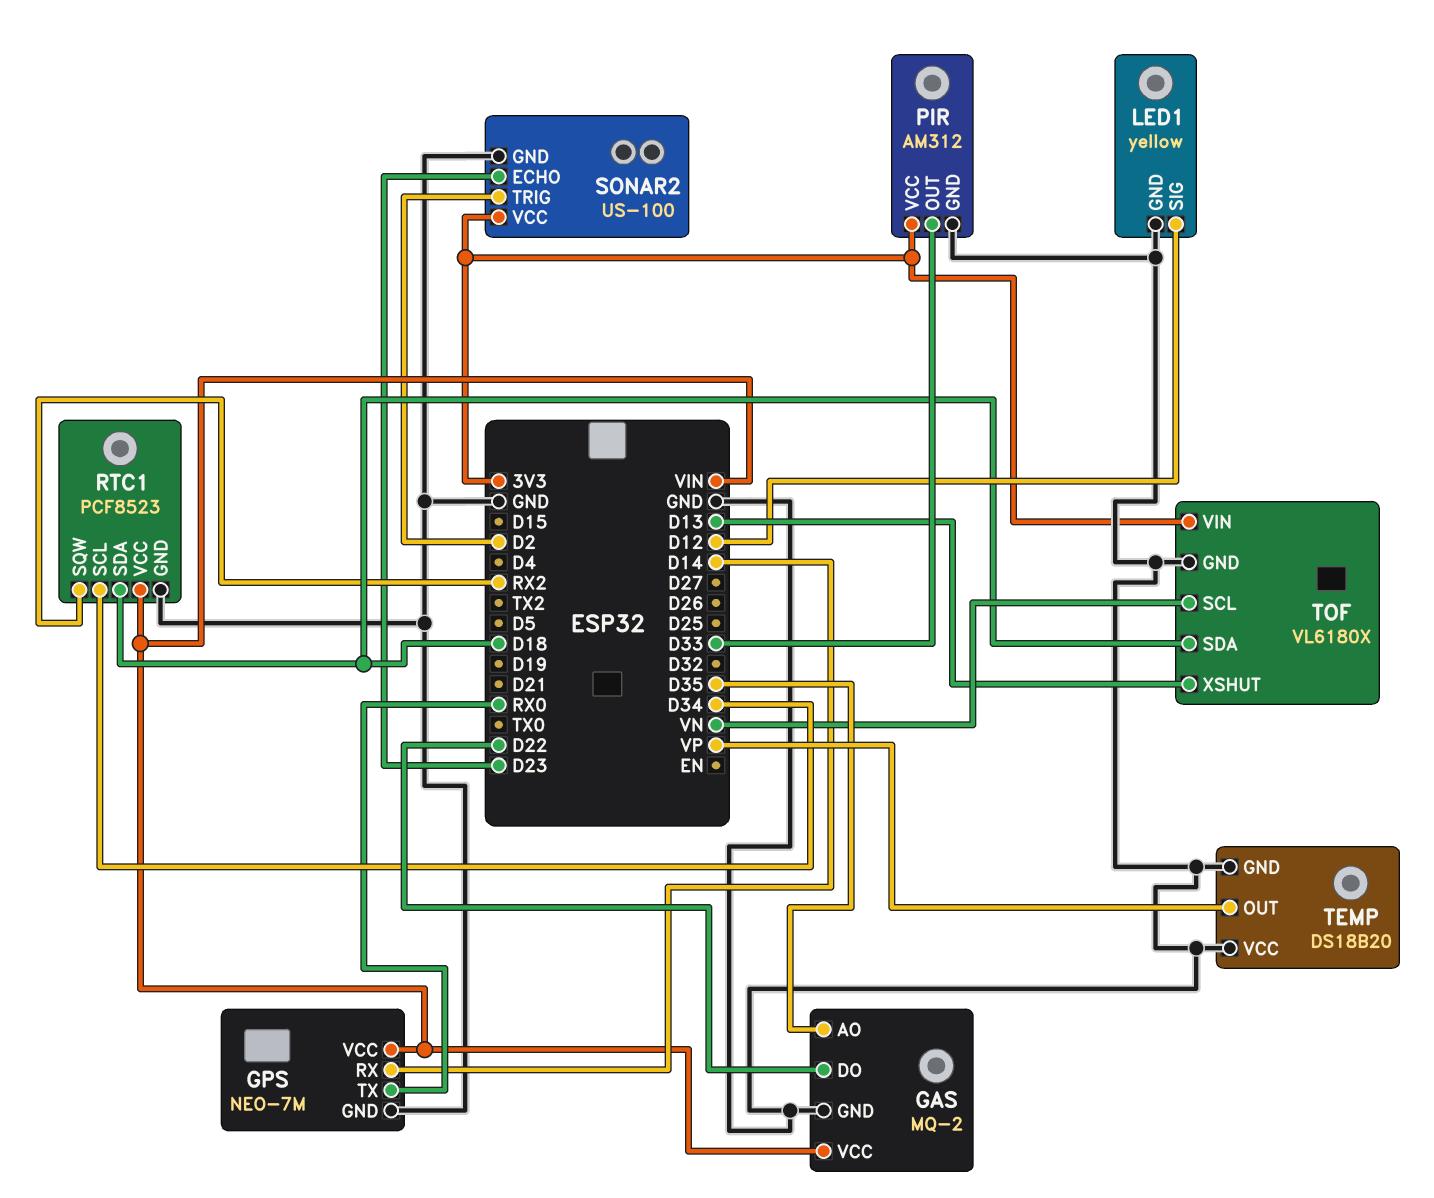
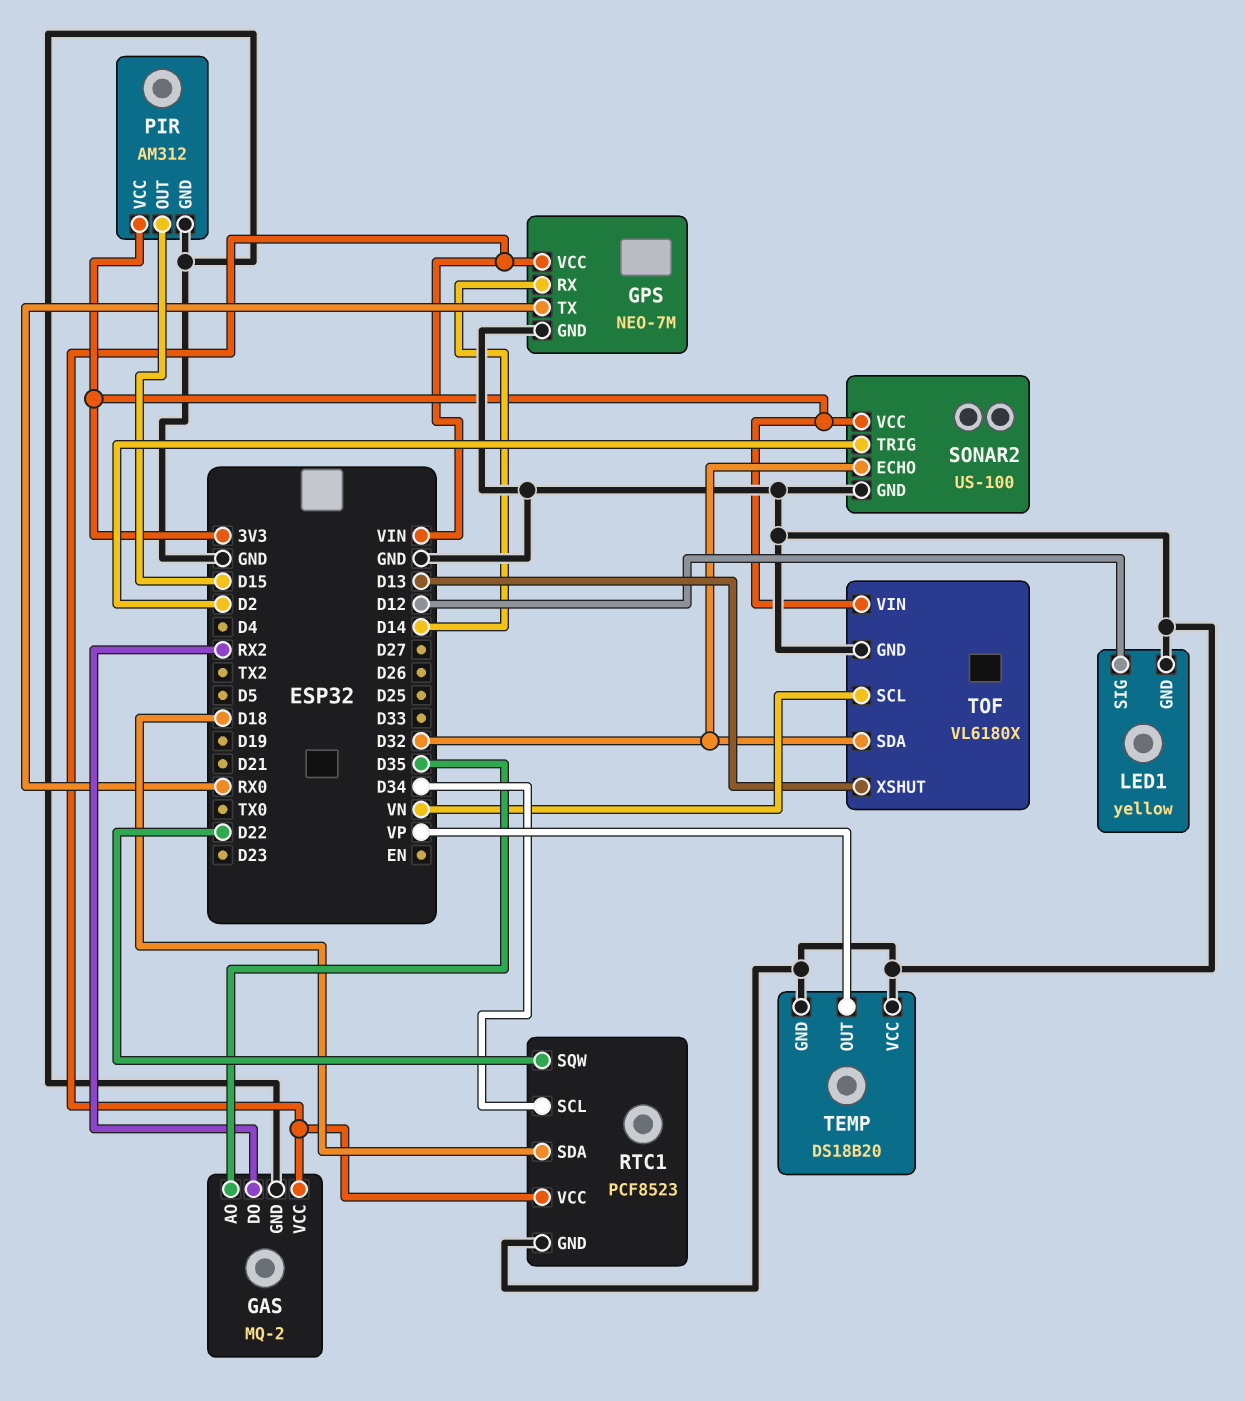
GAS pin DO: D22 -> RX2
PIR pin OUT: D33 -> D15
RTC1 pin SQW: RX2 -> D22
SONAR2 pin ECHO: D23 -> D32
TOF pin SDA: D18 -> D32

